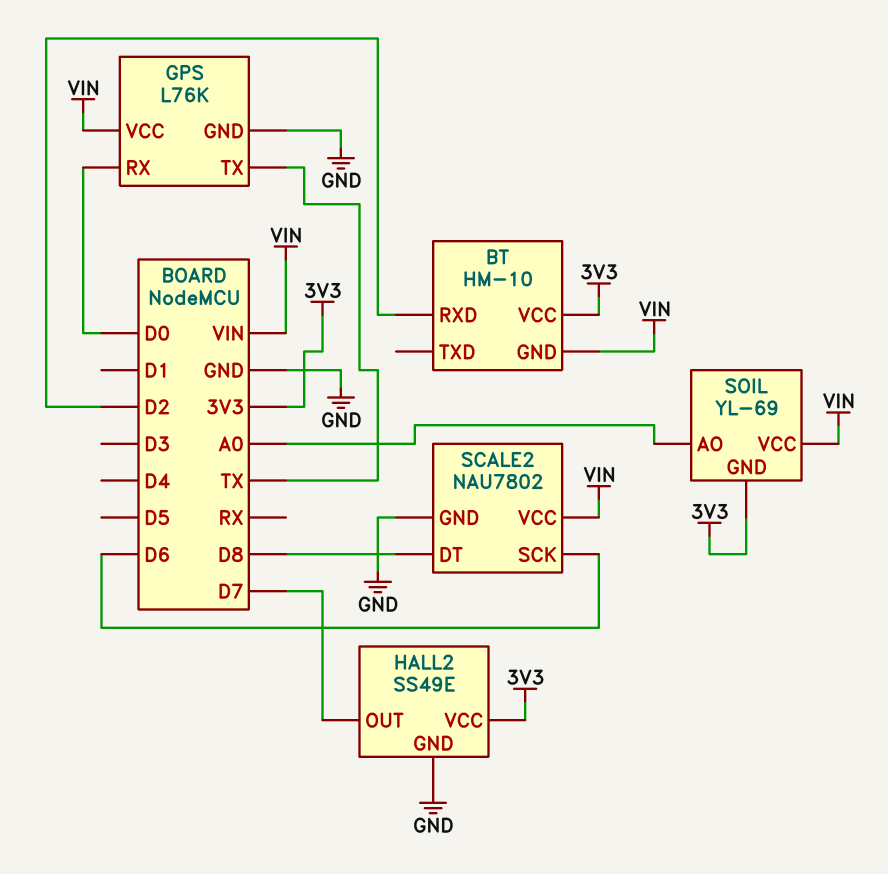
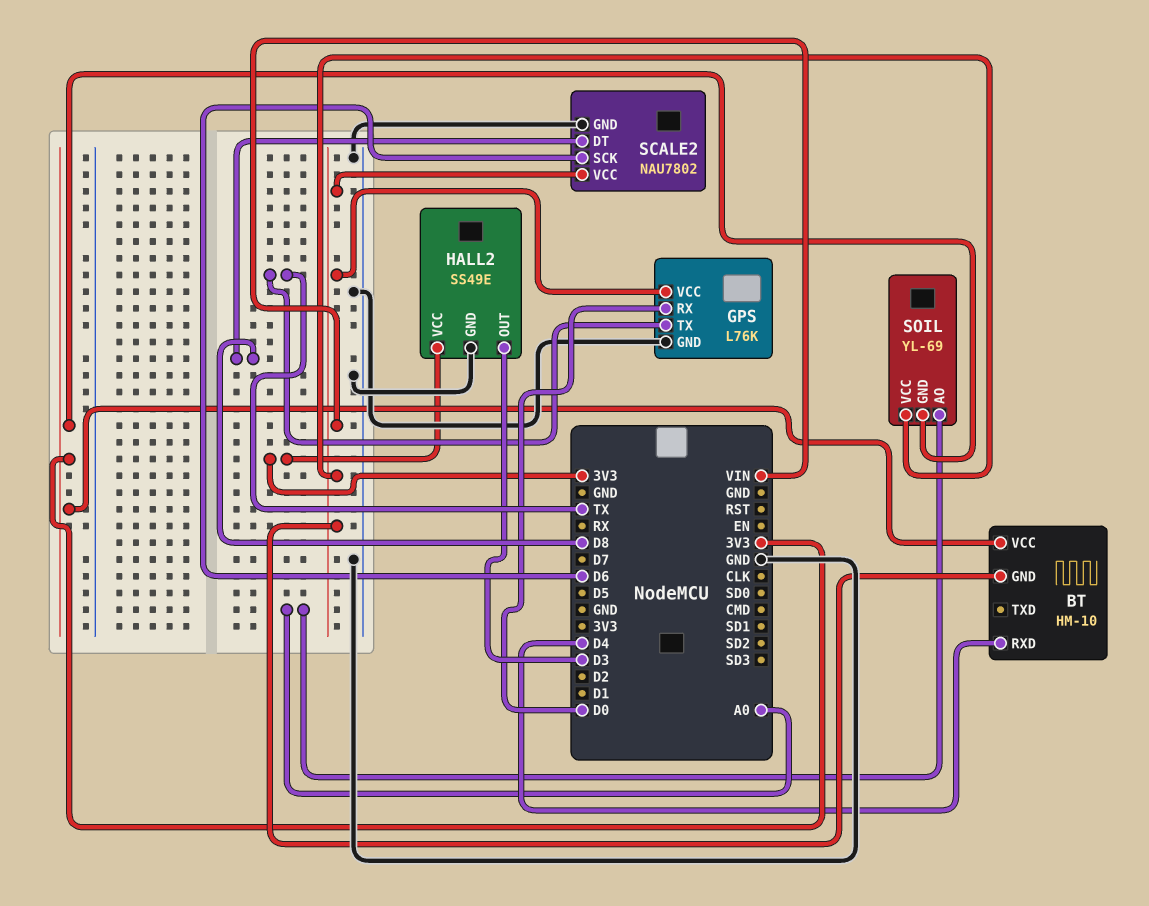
BT pin RXD: D2 -> D4
HALL2 pin OUT: D7 -> D3

